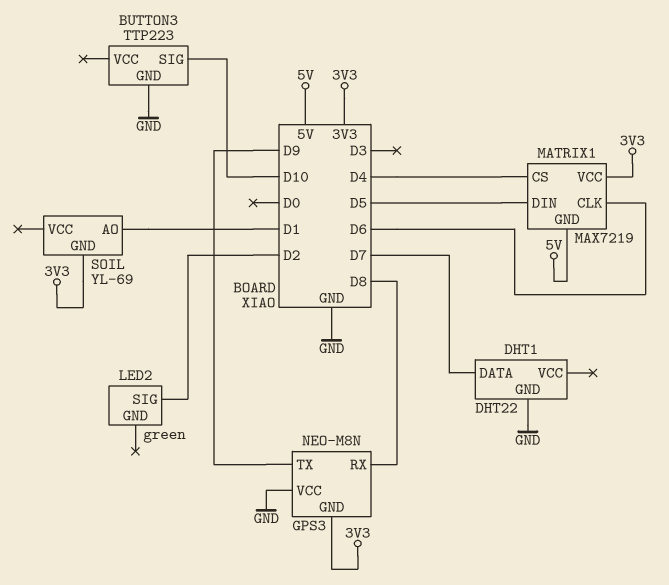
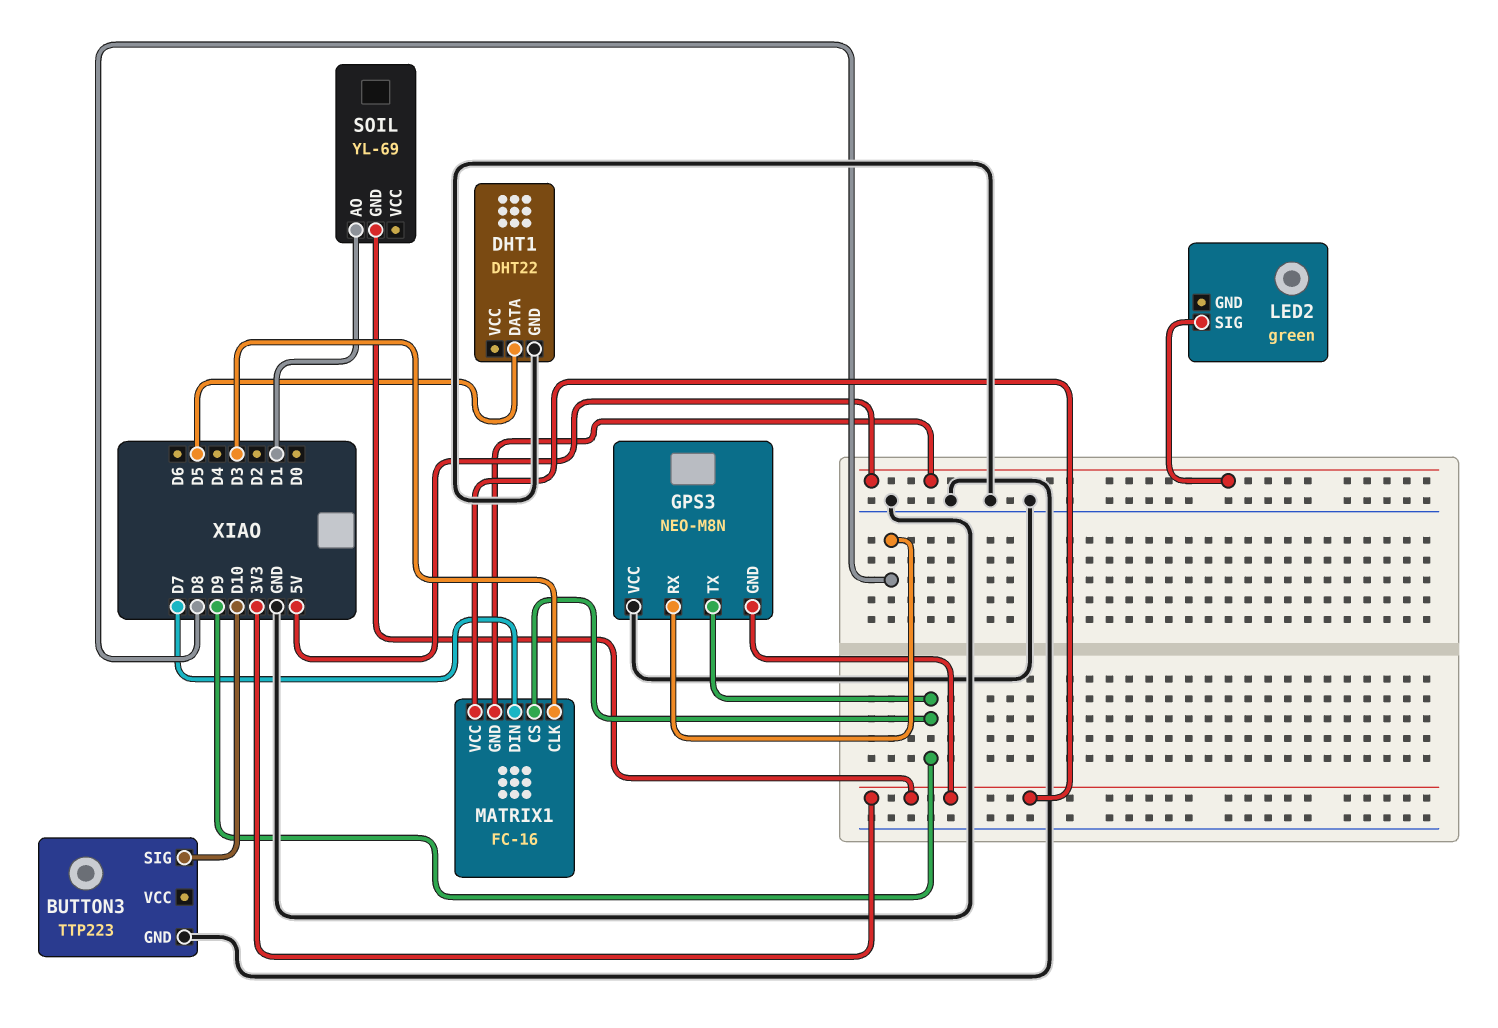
DHT1 pin DATA: D7 -> D5
LED2 pin SIG: D2 -> 5V
MATRIX1: MAX7219 -> FC-16
MATRIX1 pin CLK: D6 -> D3
MATRIX1 pin CS: D4 -> D9
MATRIX1 pin DIN: D5 -> D7

